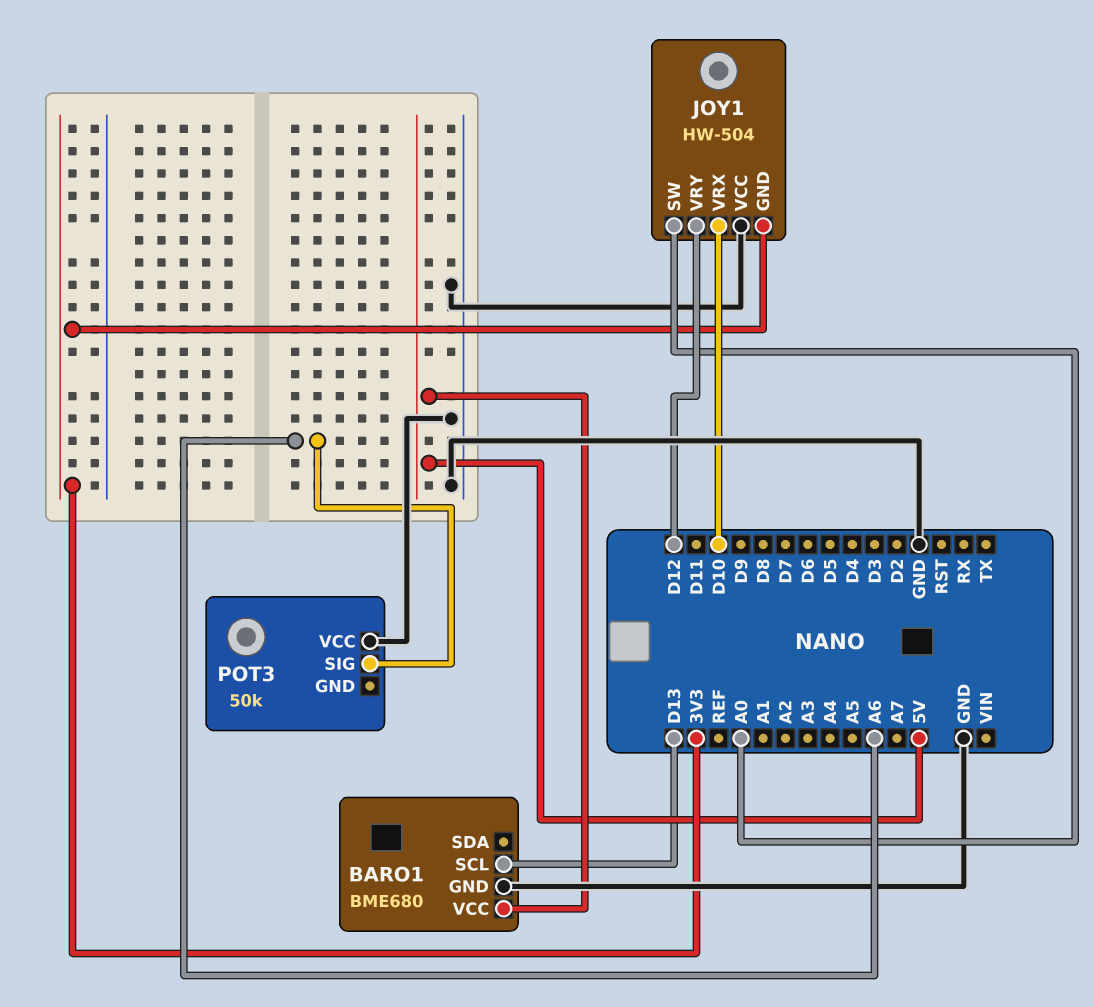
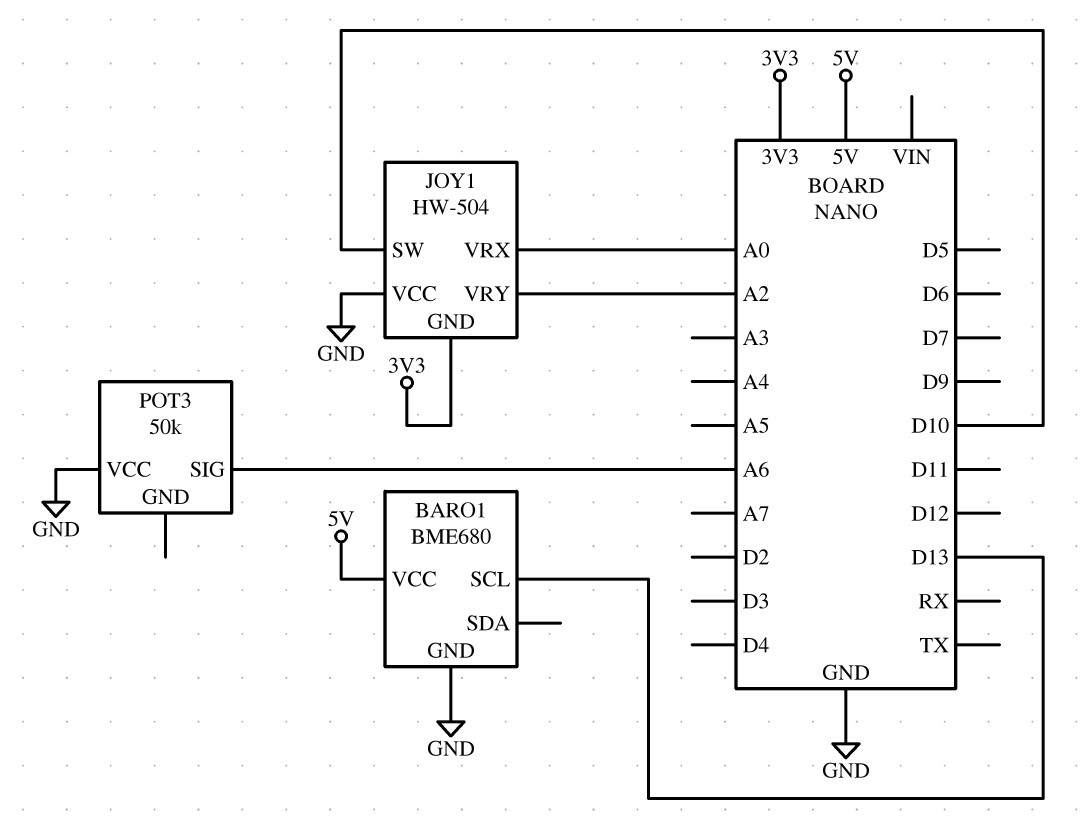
JOY1 pin SW: A0 -> D10
JOY1 pin VRX: D10 -> A0
JOY1 pin VRY: D12 -> A2

